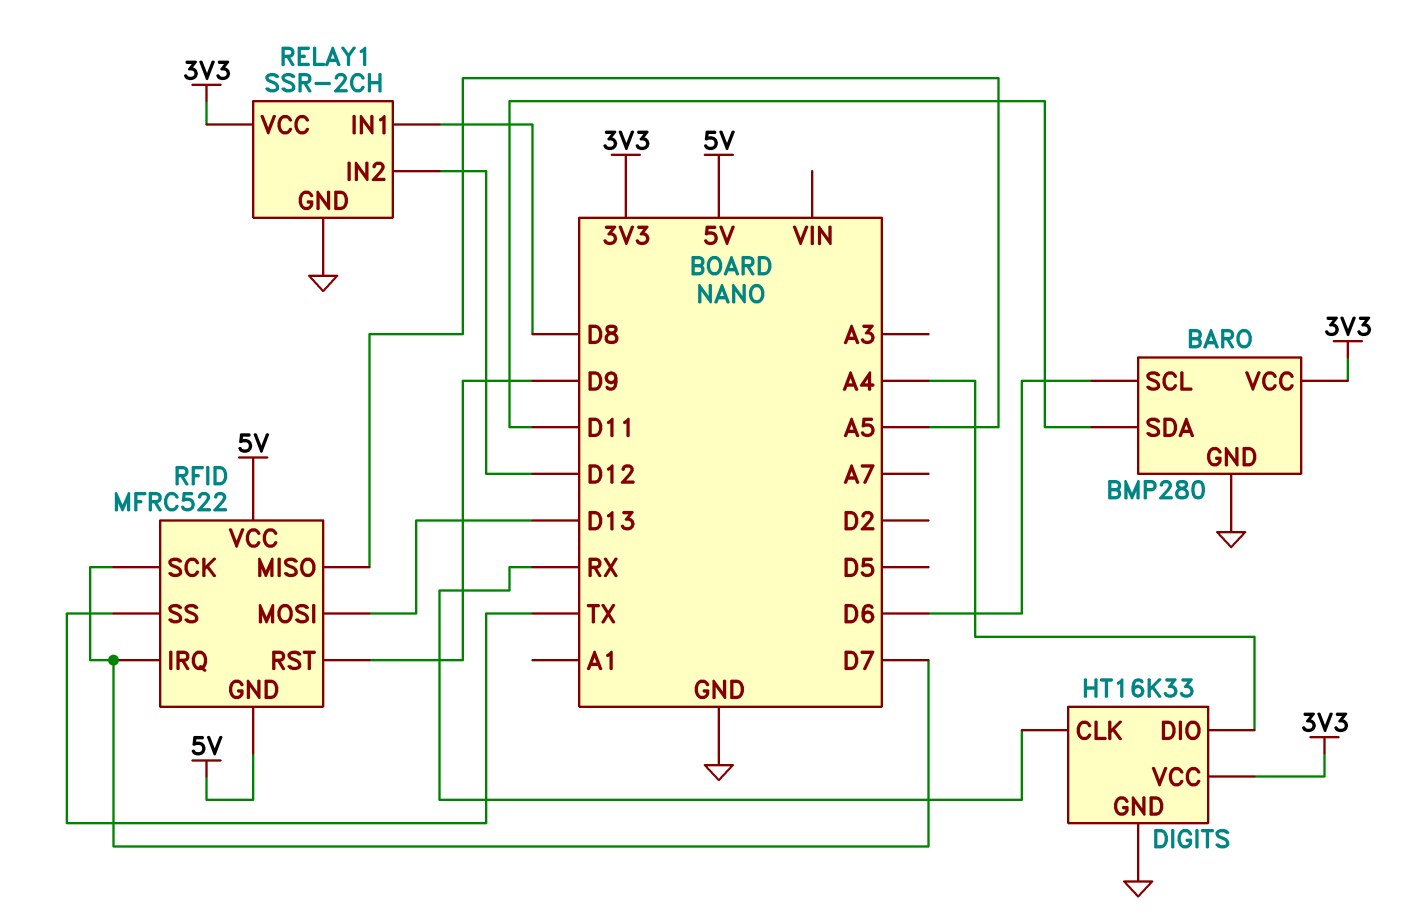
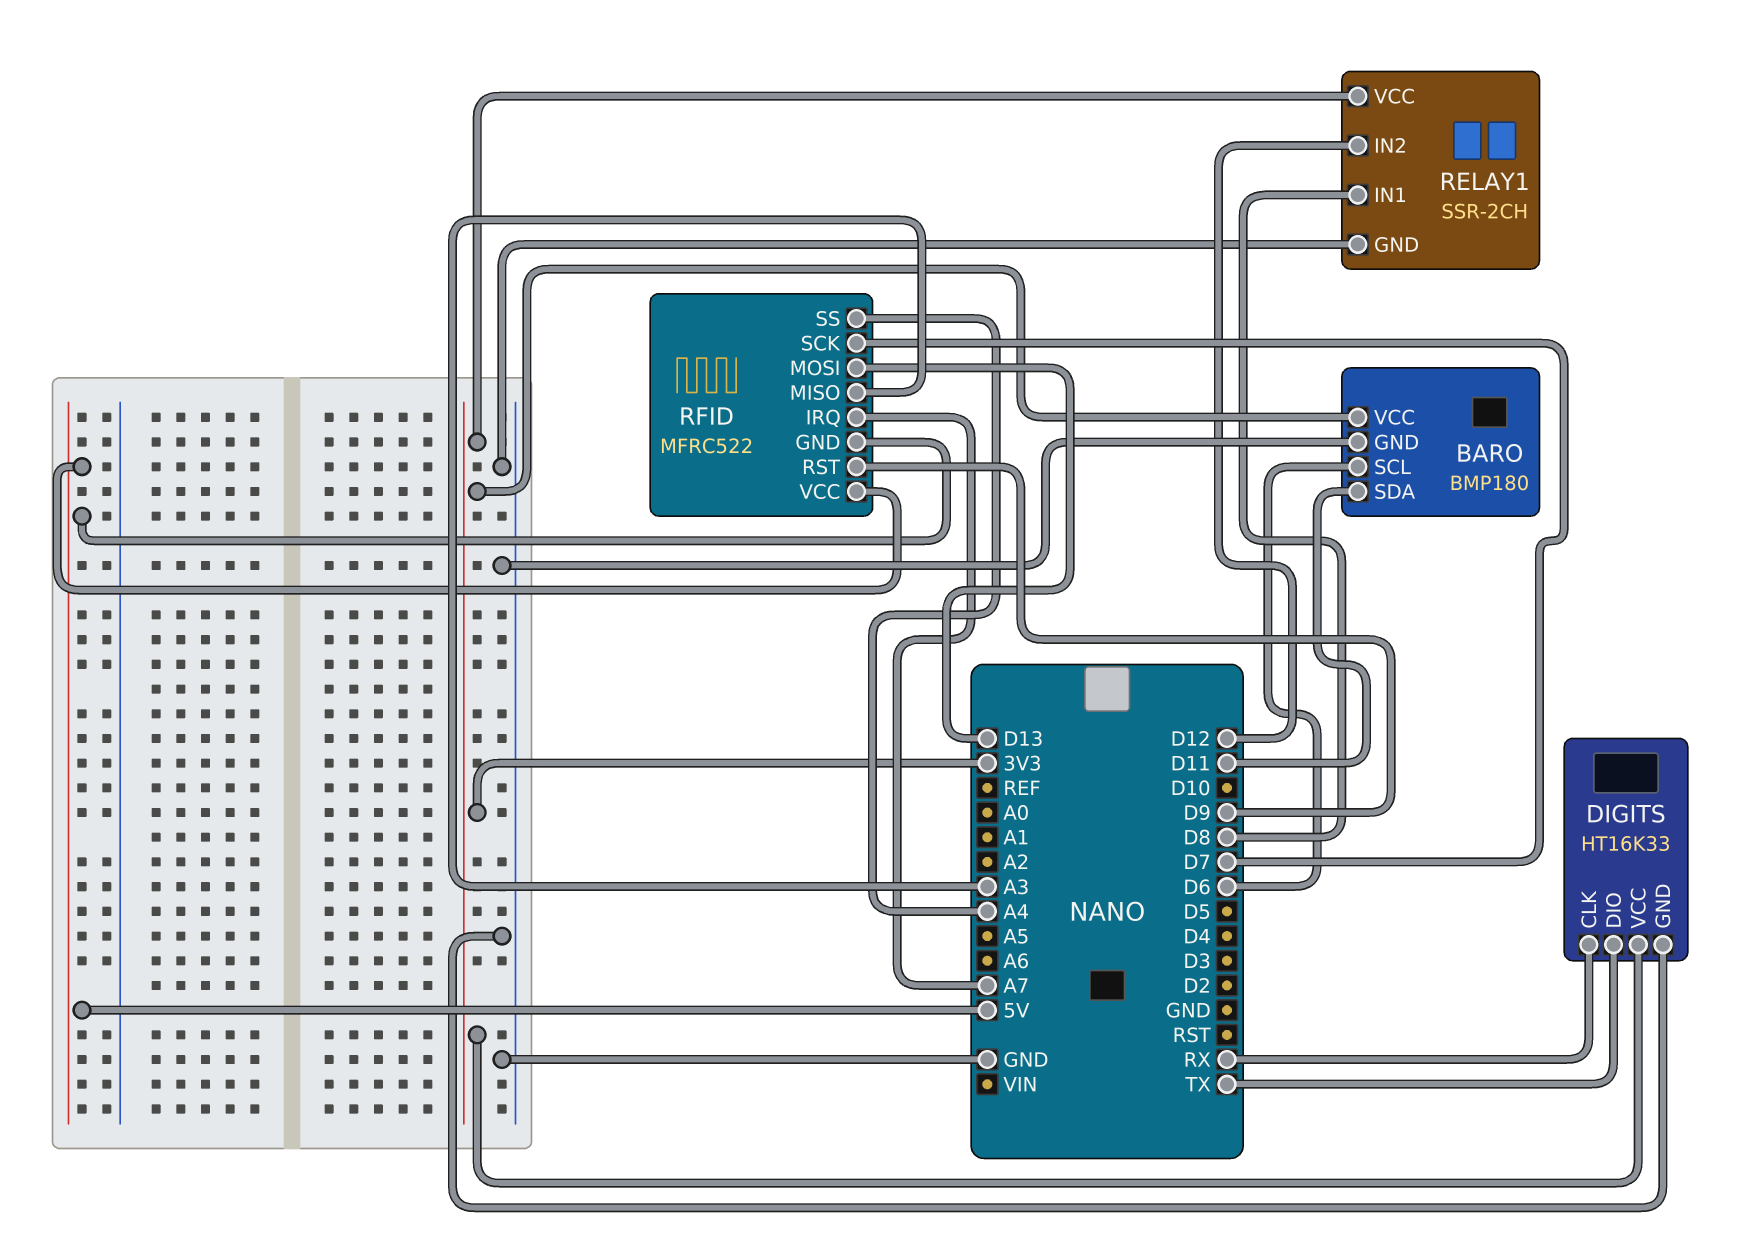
BARO: BMP280 -> BMP180
DIGITS pin DIO: A4 -> TX
RFID pin IRQ: D7 -> A7
RFID pin MISO: A5 -> A3
RFID pin SS: TX -> A4

